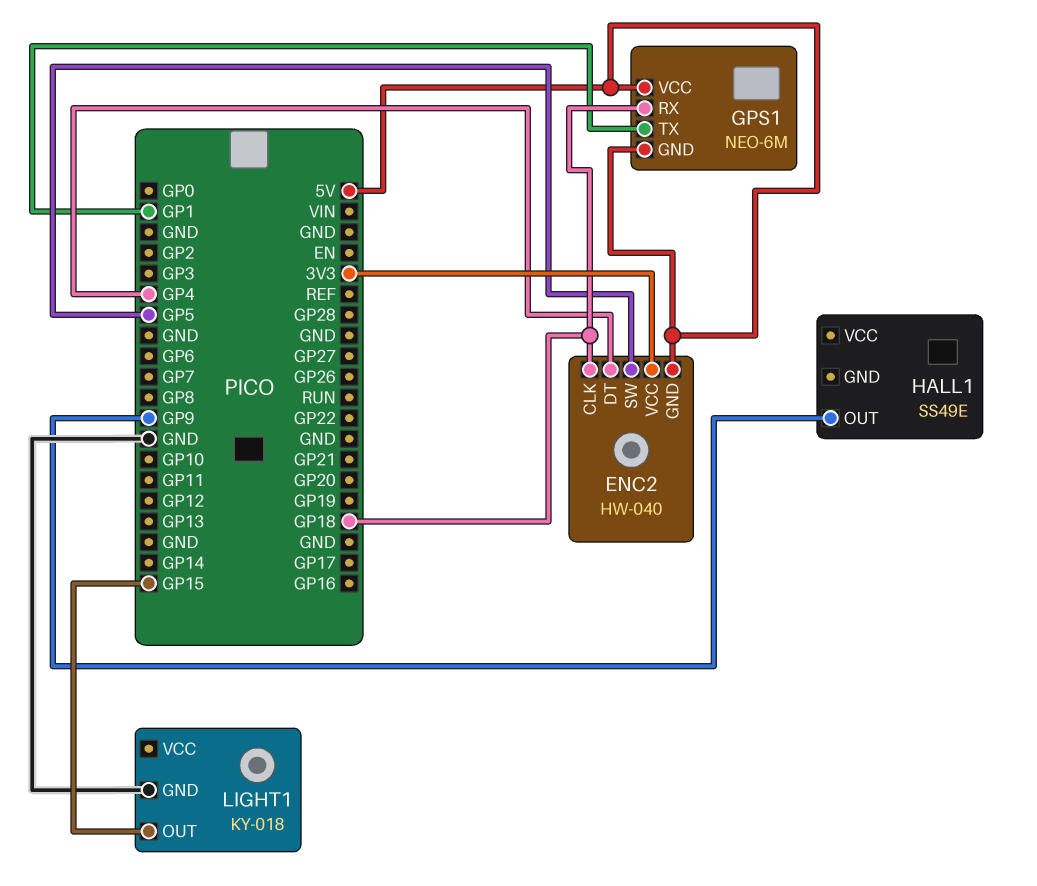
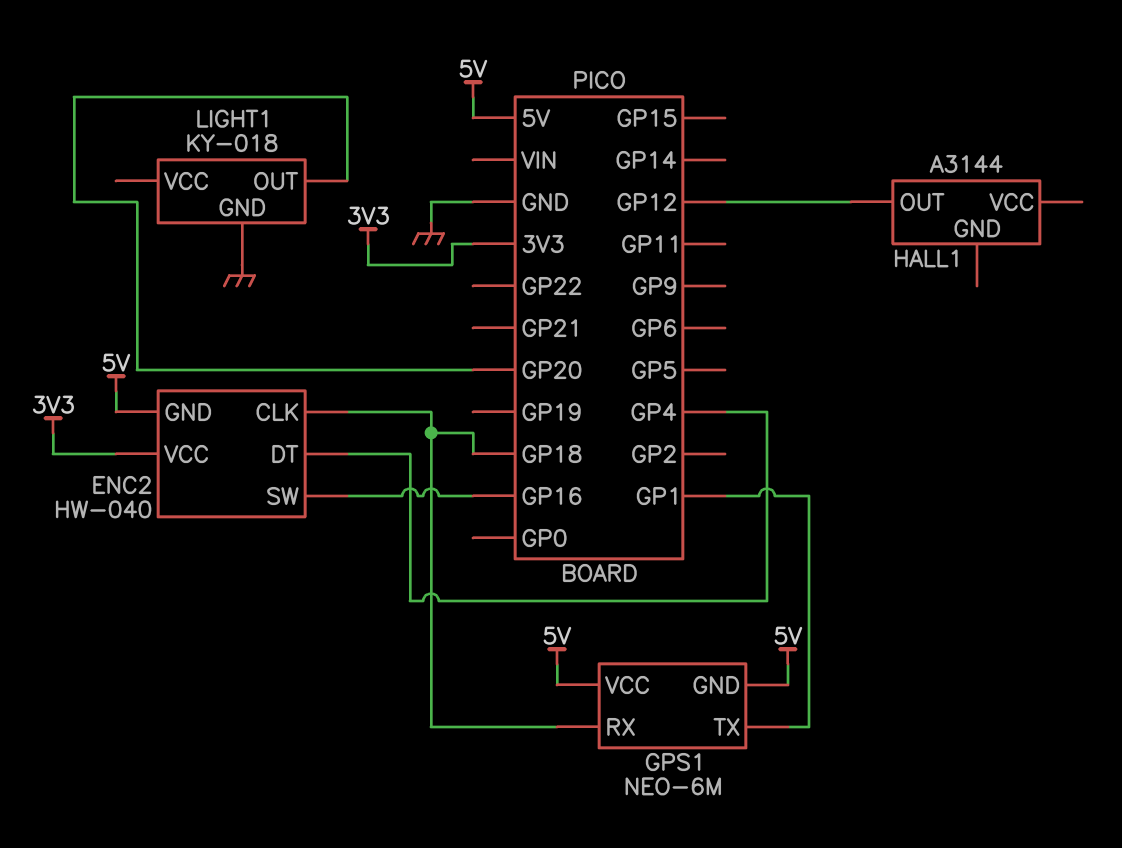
ENC2 pin SW: GP5 -> GP16
HALL1: SS49E -> A3144
HALL1 pin OUT: GP9 -> GP12
LIGHT1 pin OUT: GP15 -> GP20

